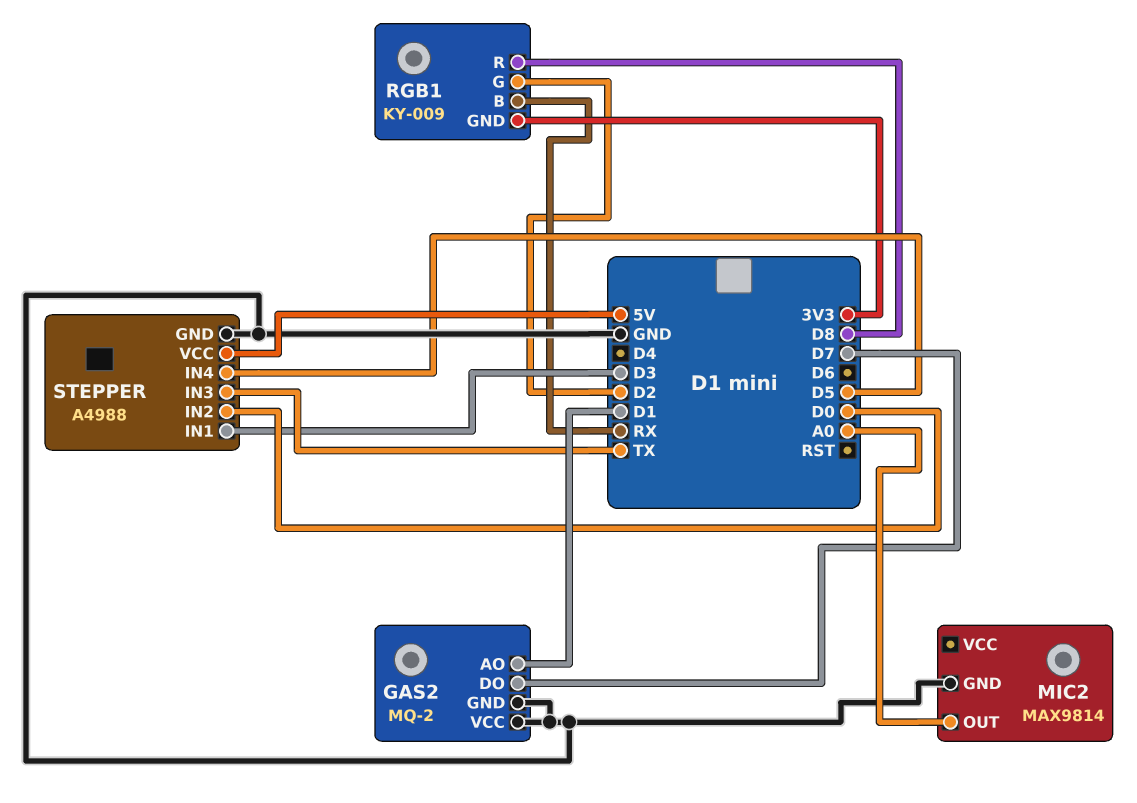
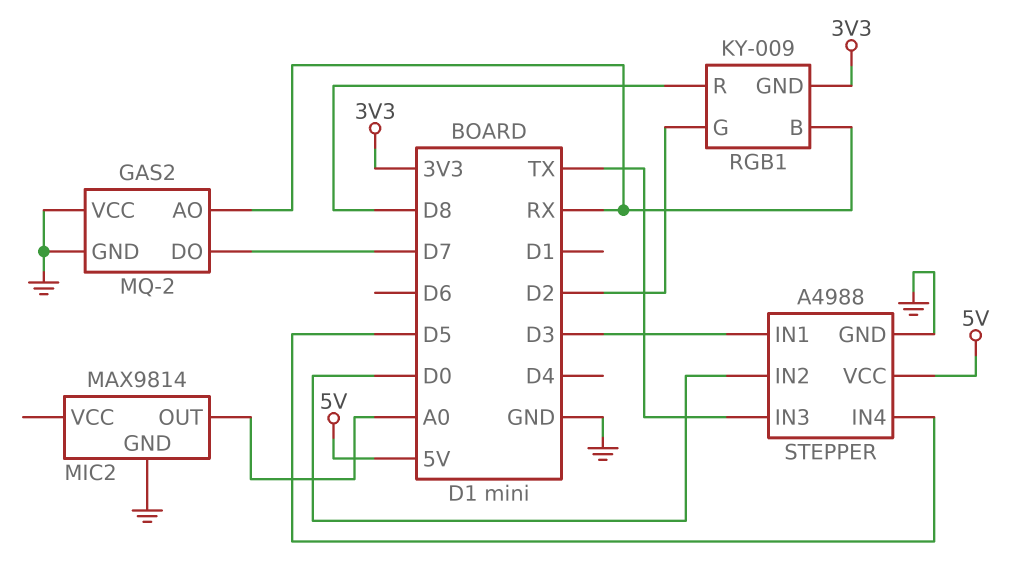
GAS2 pin AO: D1 -> RX

